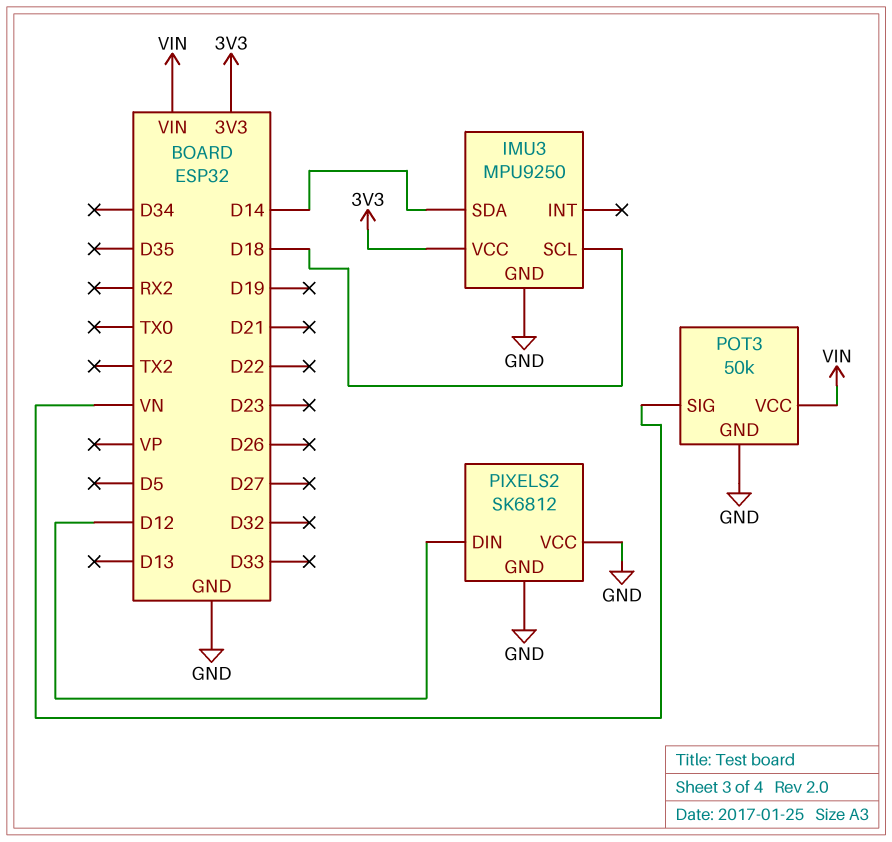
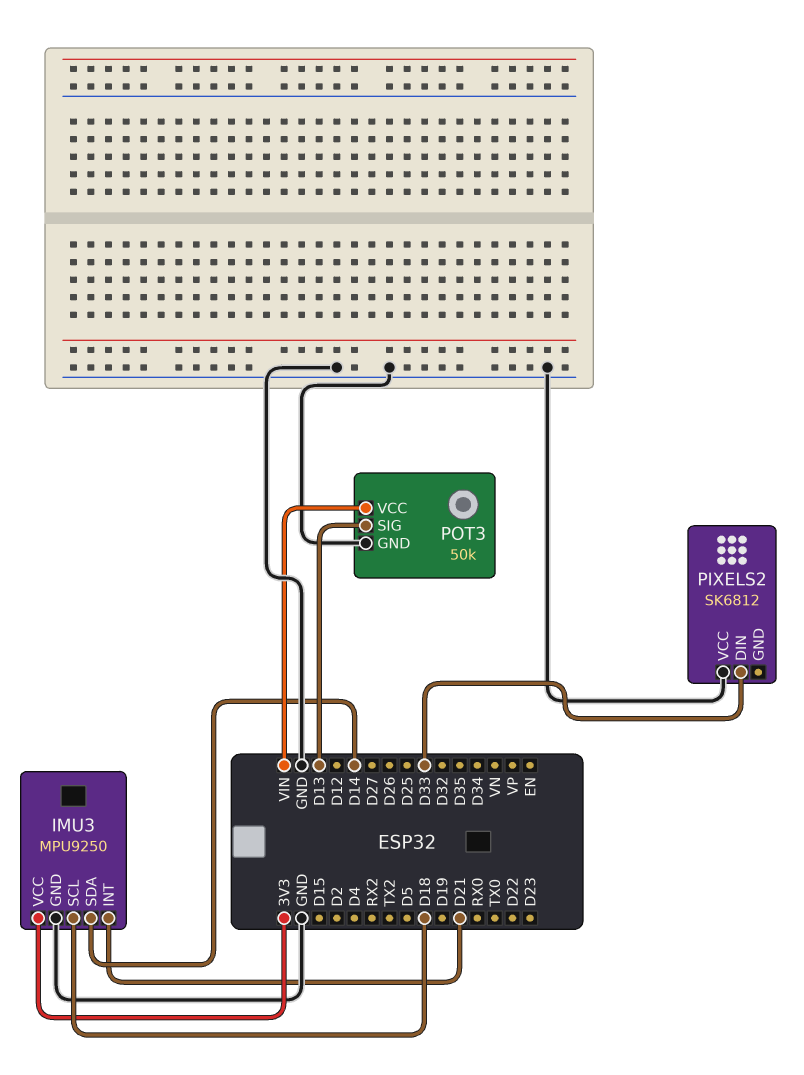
IMU3 pin INT: none -> D21
PIXELS2 pin DIN: D12 -> D33
PIXELS2 pin GND: GND -> none
POT3 pin SIG: VN -> D13

